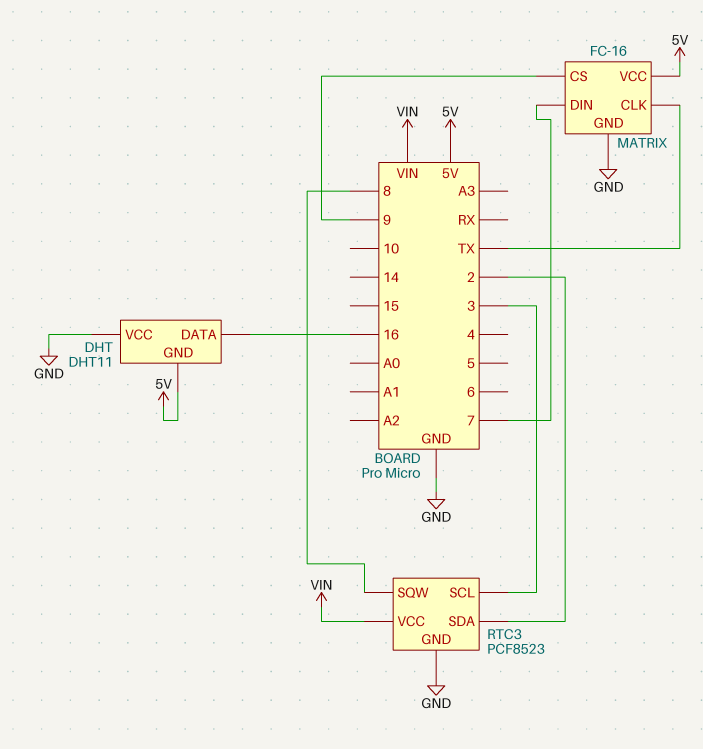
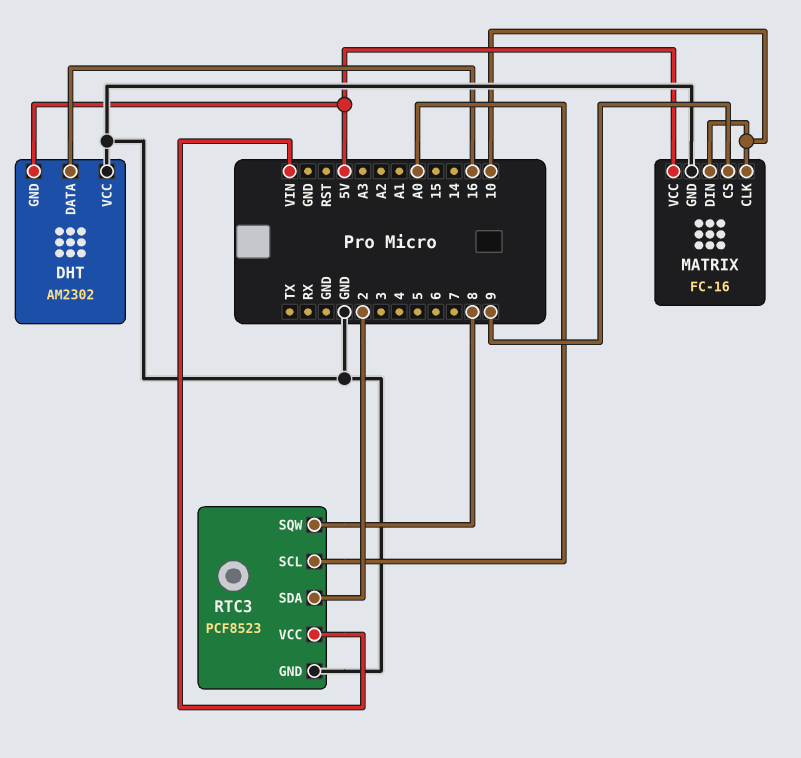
DHT: DHT11 -> AM2302
MATRIX pin CLK: TX -> 10
MATRIX pin DIN: 7 -> 10
RTC3 pin SCL: 3 -> A0

